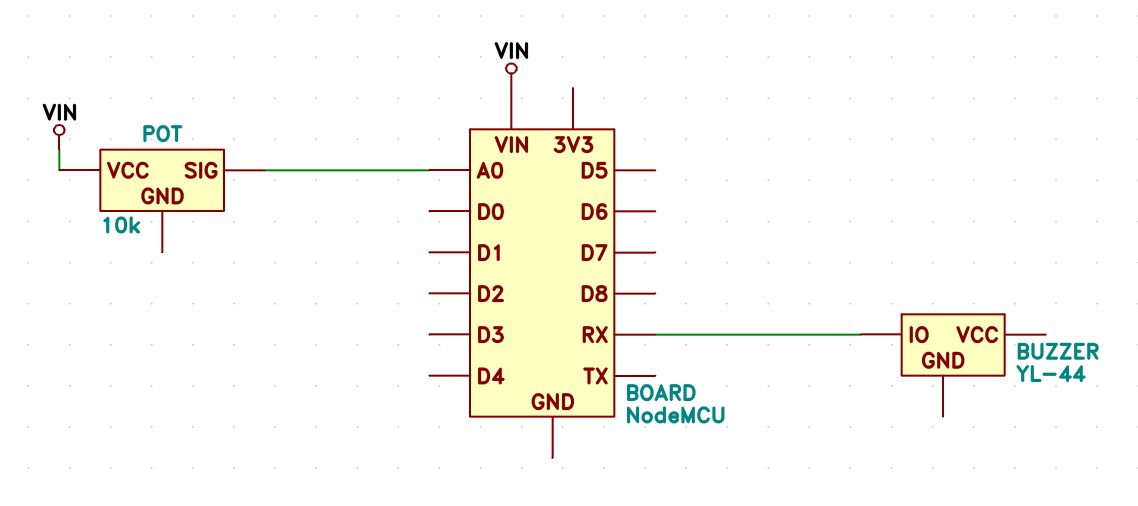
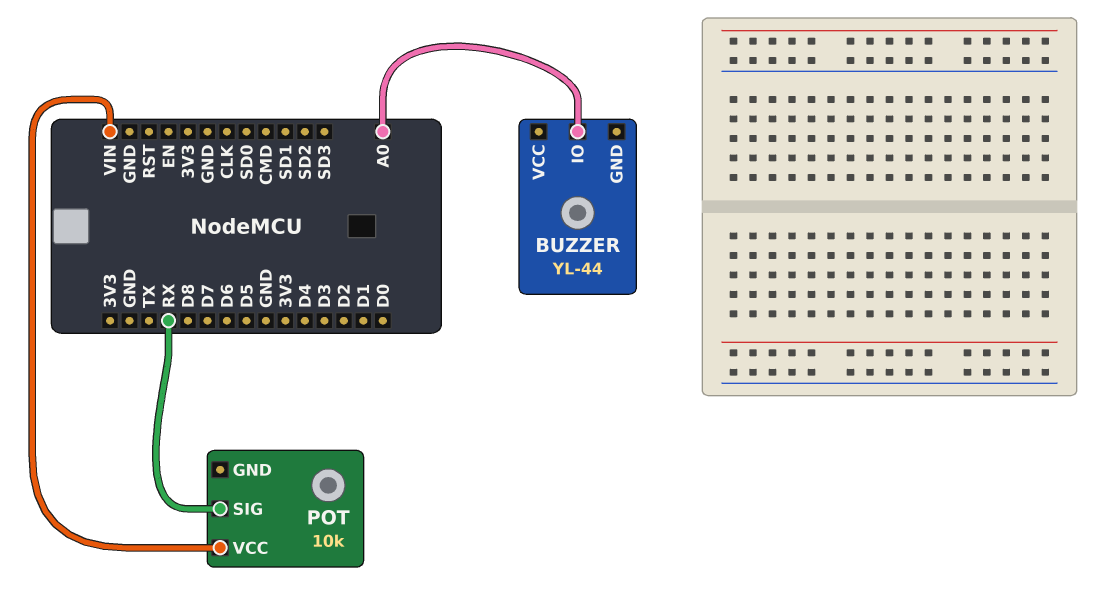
BUZZER pin IO: RX -> A0
POT pin SIG: A0 -> RX

